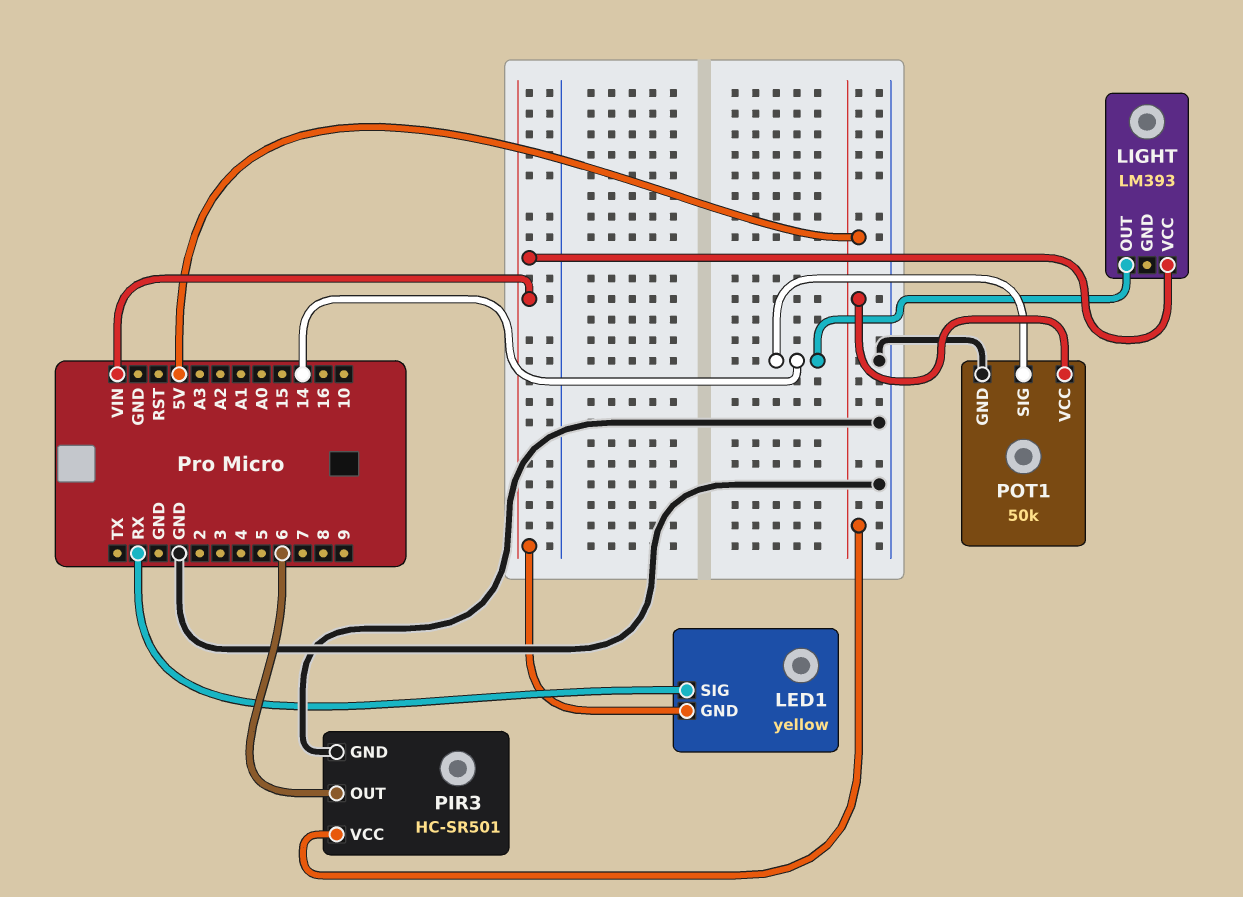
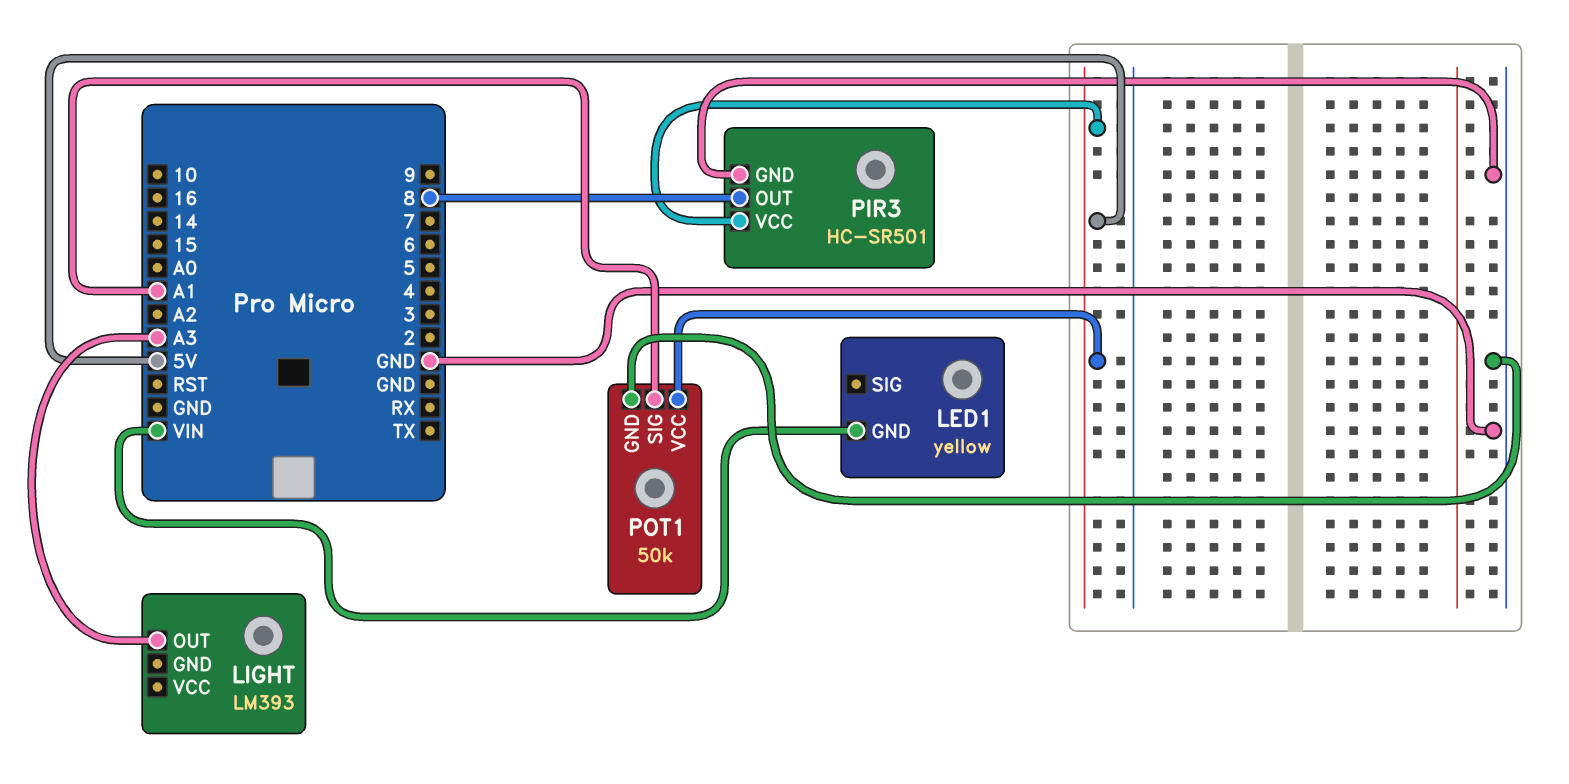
LED1 pin SIG: RX -> none
LIGHT pin OUT: 14 -> A3
LIGHT pin VCC: VIN -> none
PIR3 pin OUT: 6 -> 8
POT1 pin SIG: 14 -> A1

